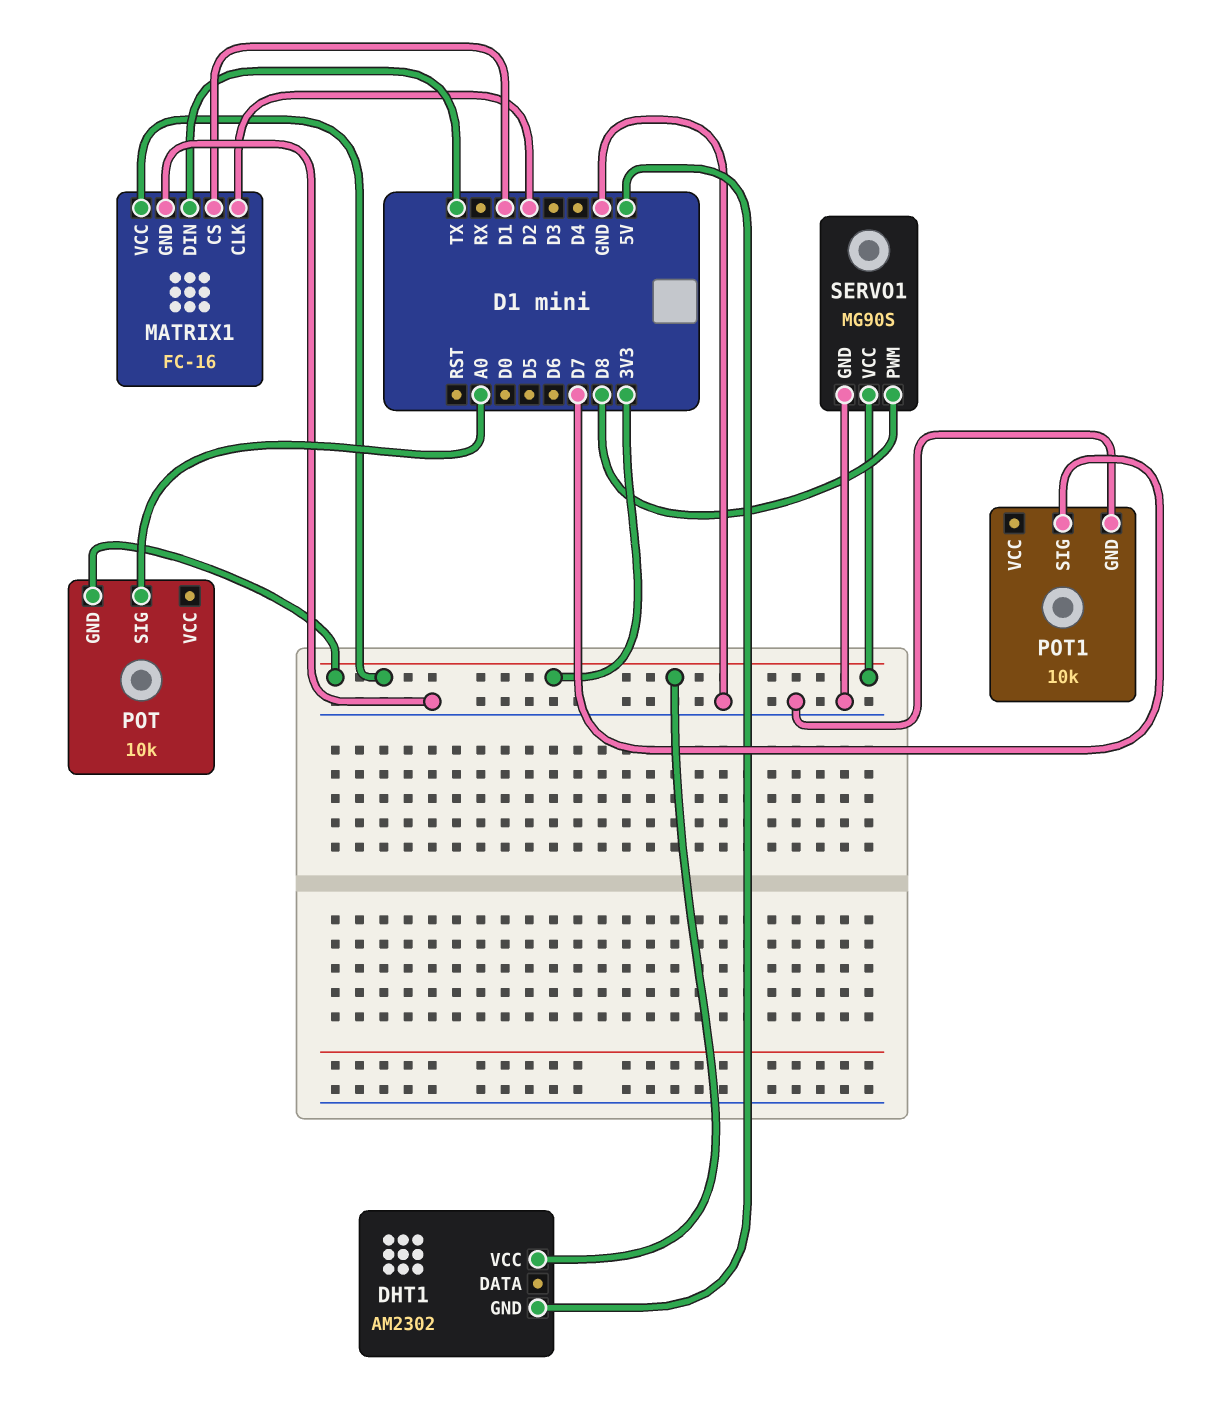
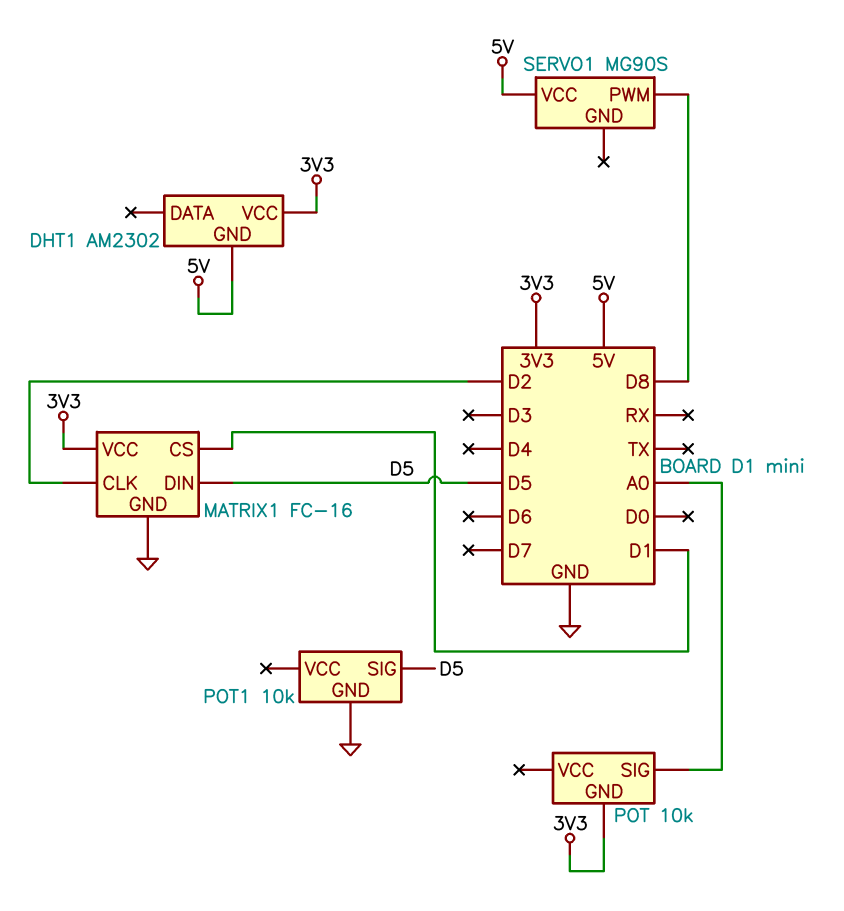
MATRIX1 pin DIN: TX -> D5
POT1 pin SIG: D7 -> D5
SERVO1 pin GND: GND -> none
SERVO1 pin VCC: 3V3 -> 5V

